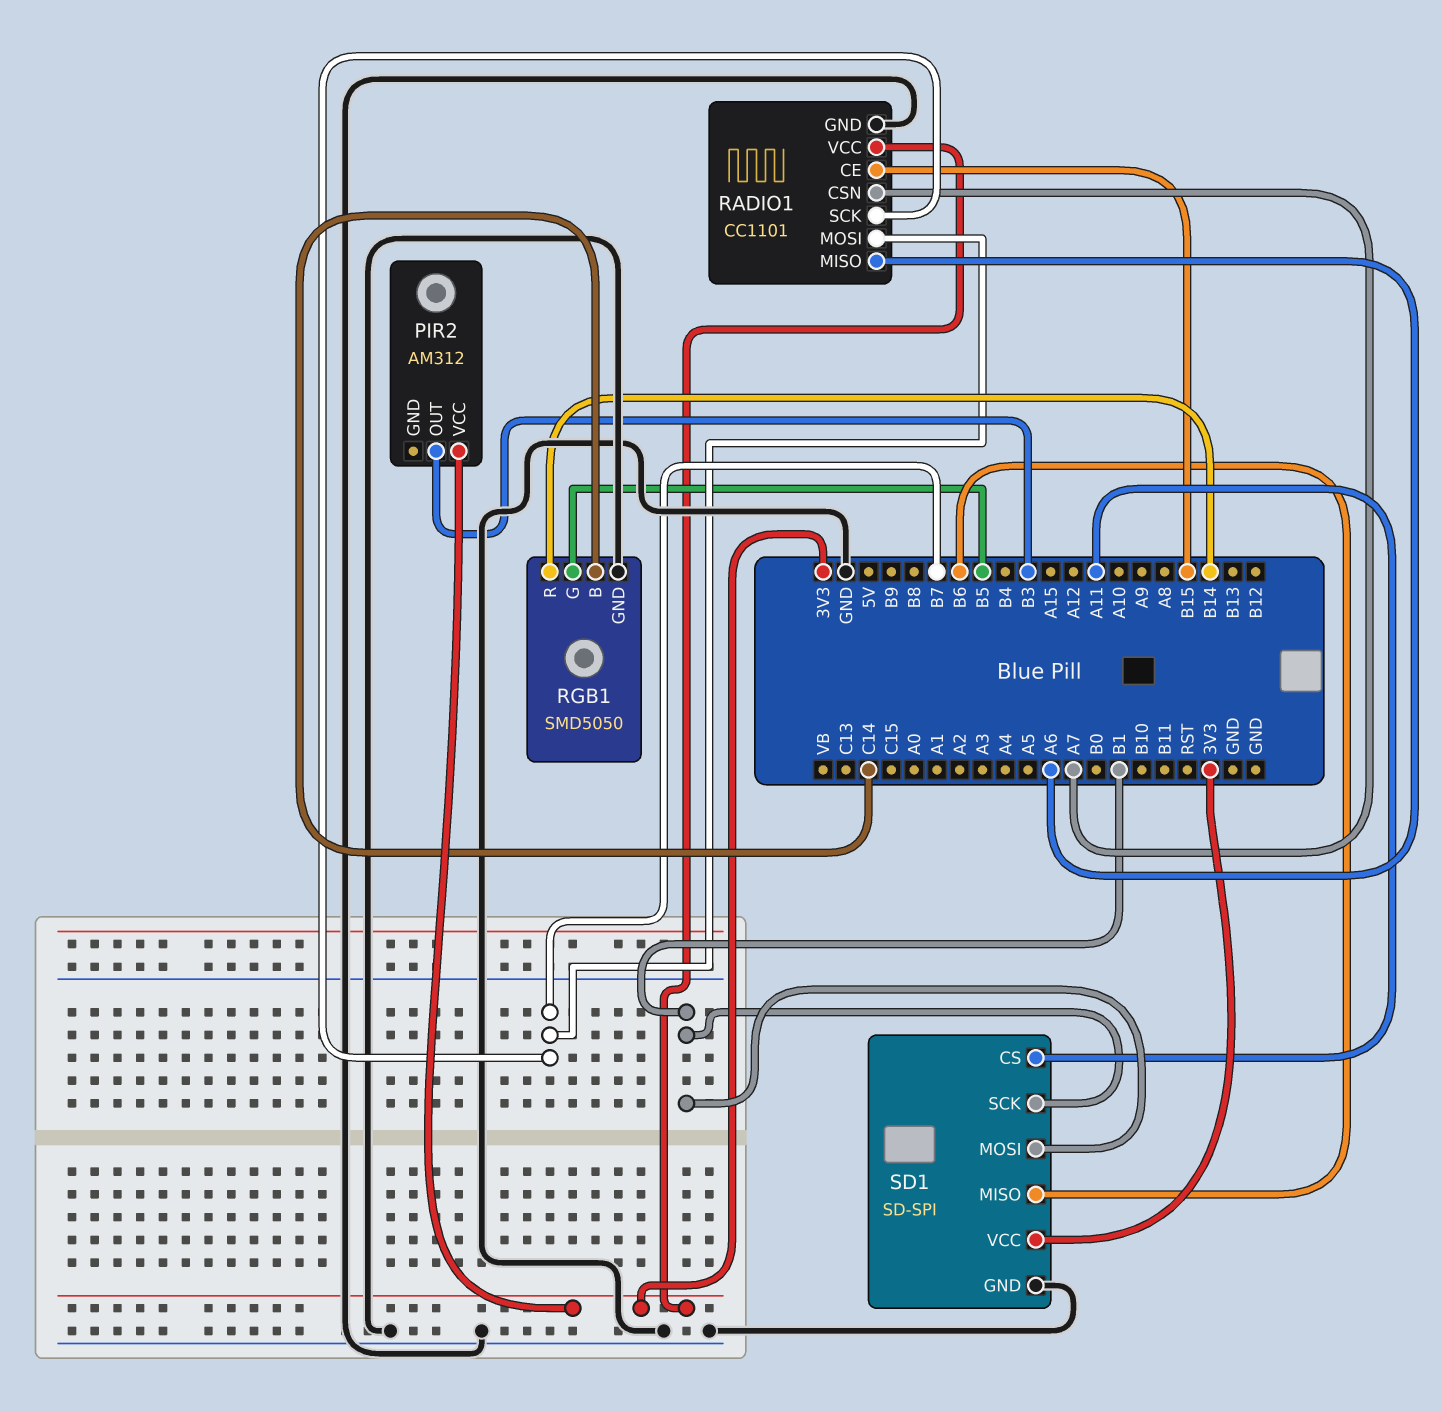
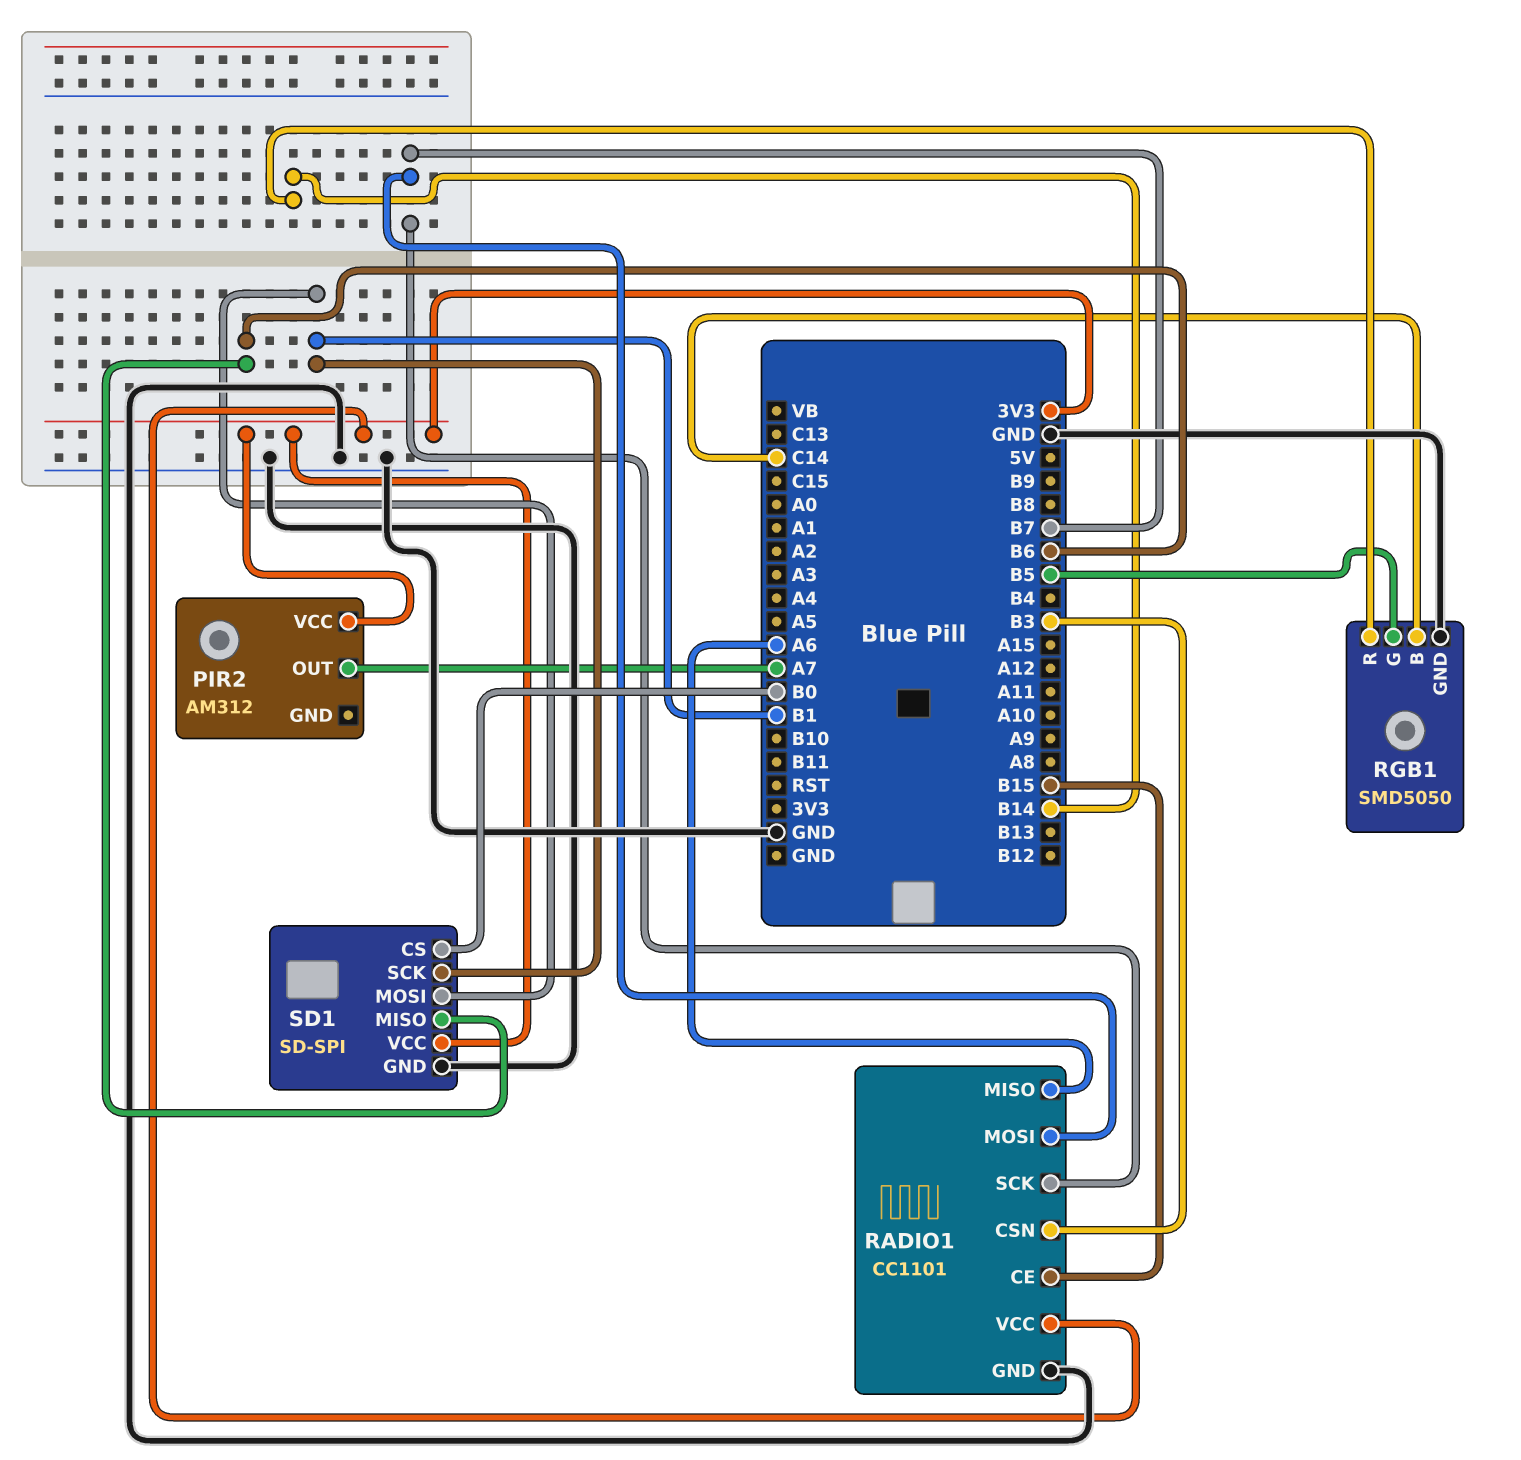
PIR2 pin OUT: B3 -> A7
RADIO1 pin CSN: A7 -> B3
SD1 pin CS: A11 -> B0

